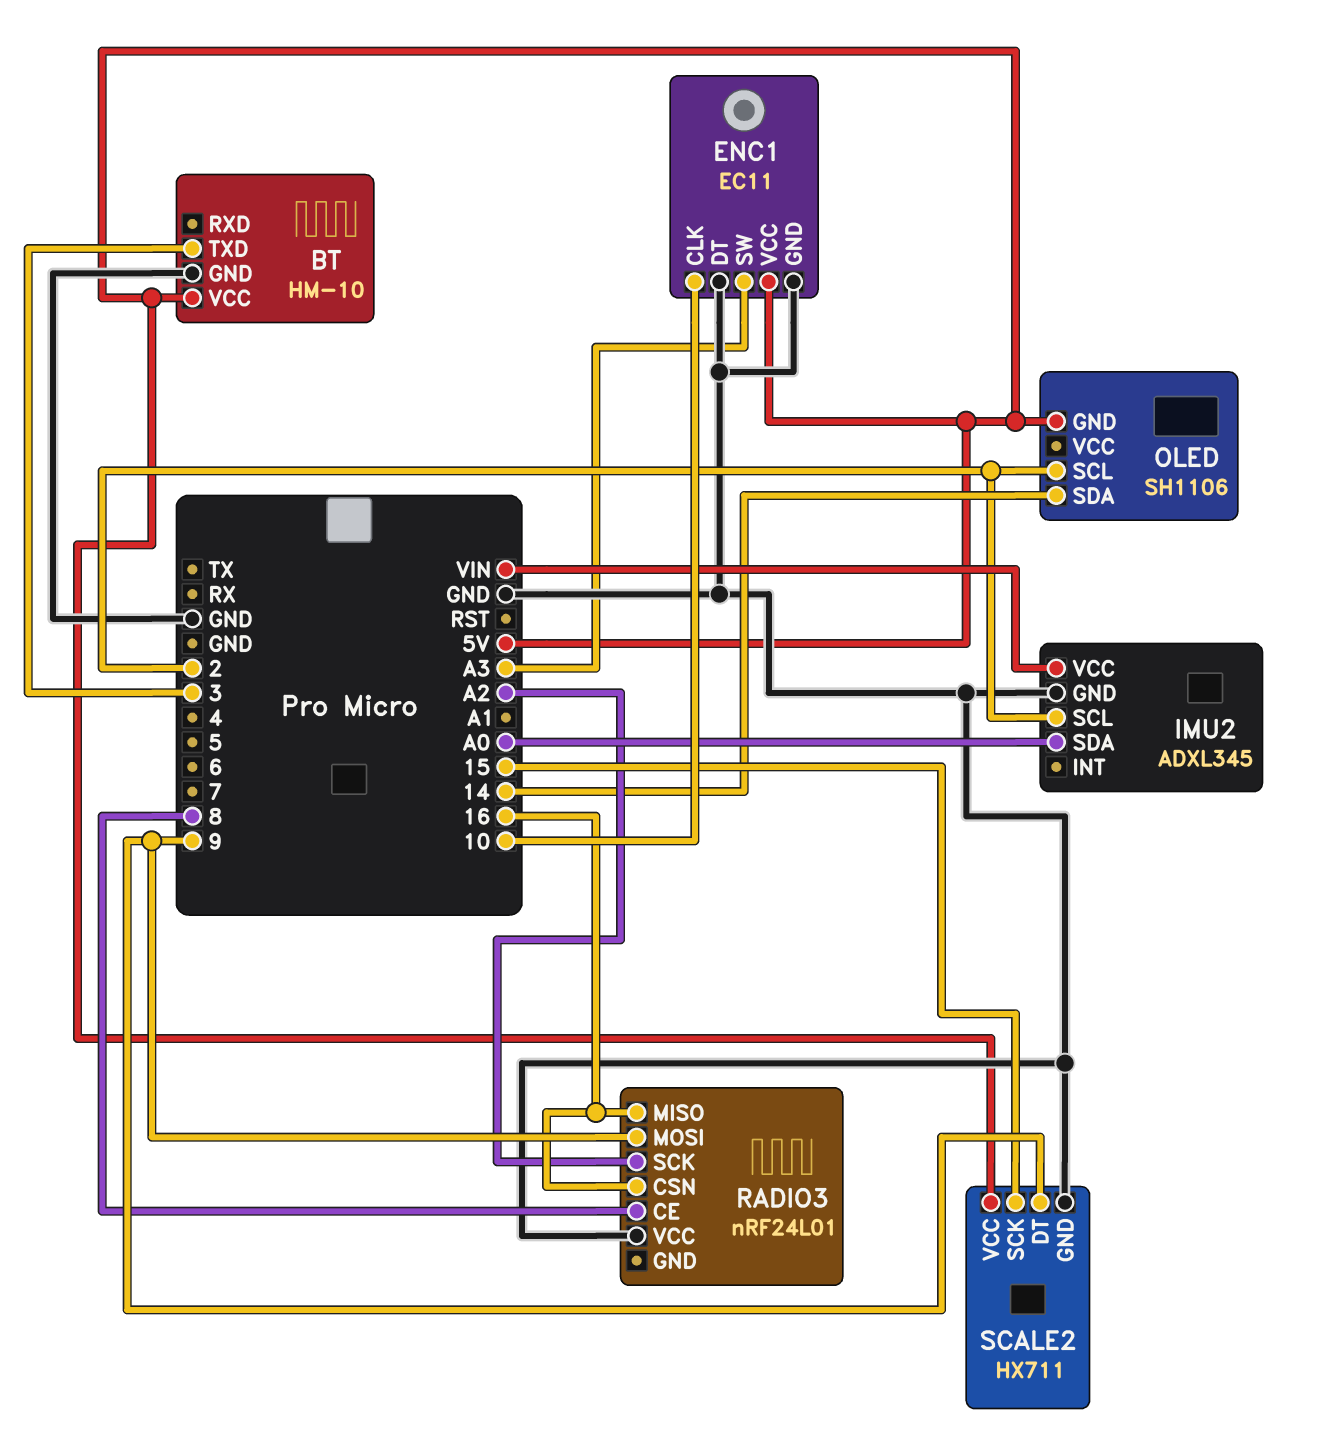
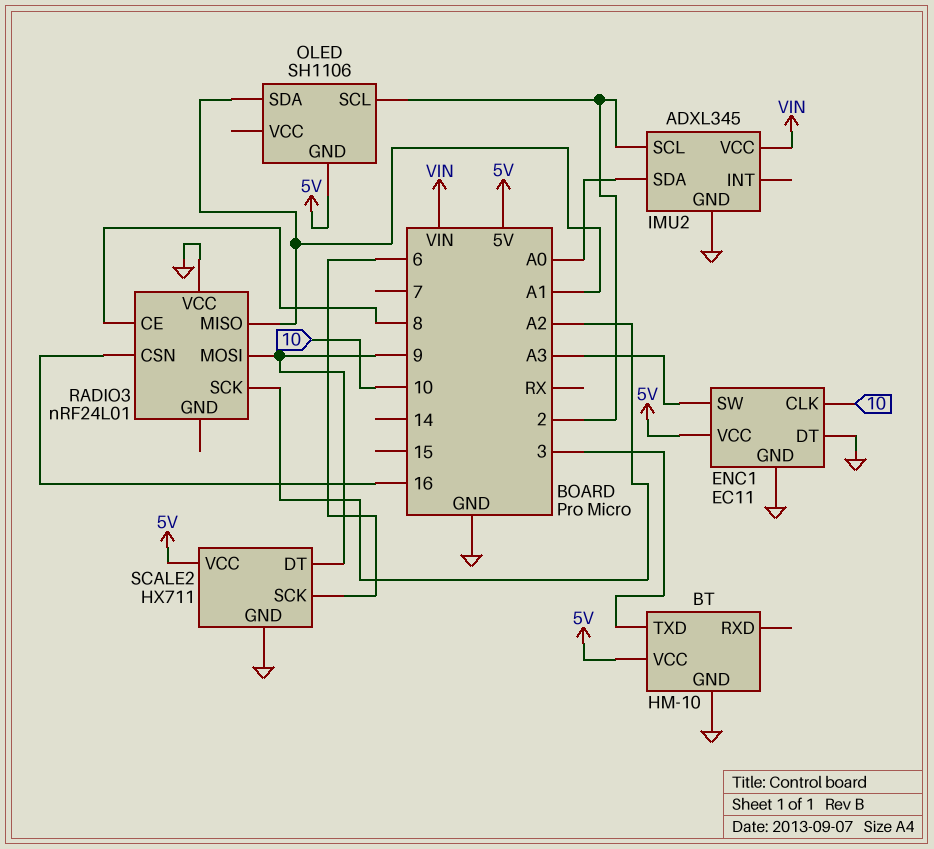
OLED pin SDA: 14 -> A1
RADIO3 pin MISO: 16 -> A1
SCALE2 pin SCK: 15 -> 6

